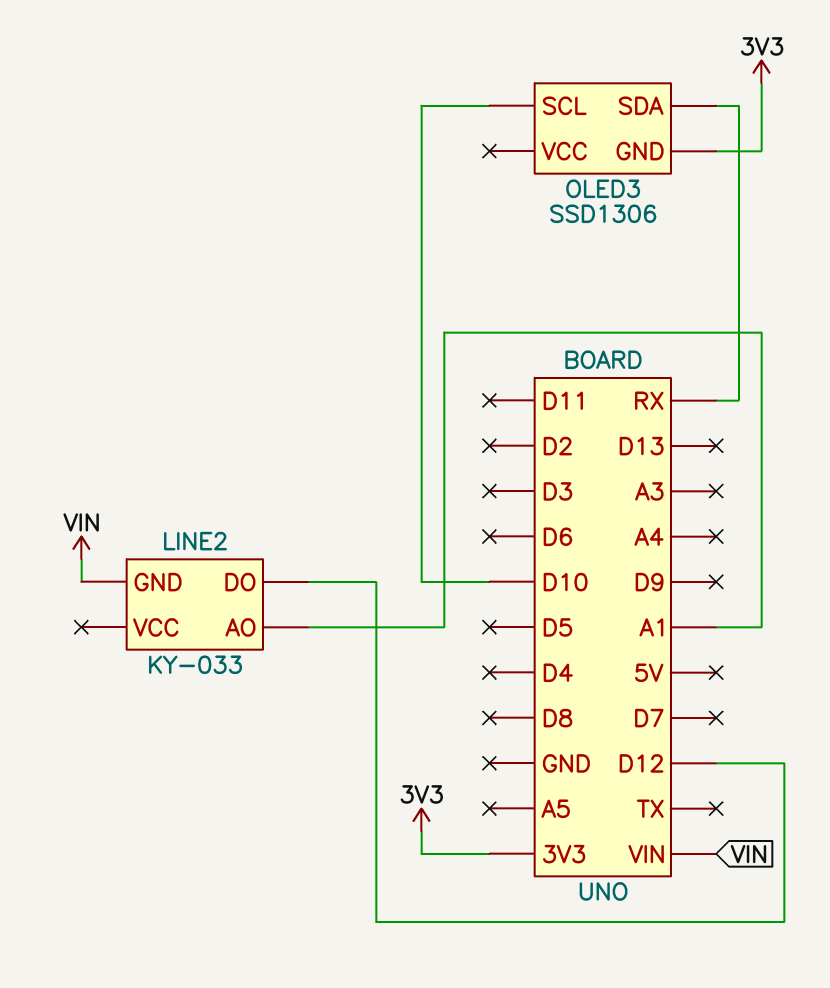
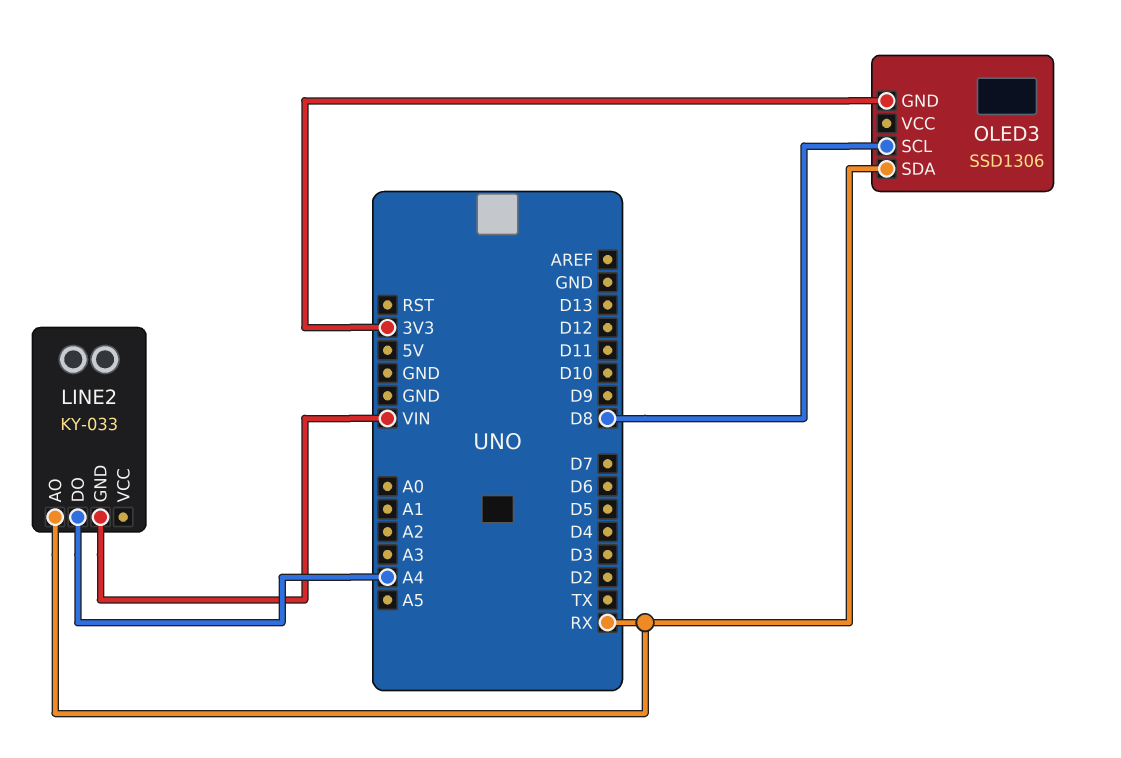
LINE2 pin AO: A1 -> RX
LINE2 pin DO: D12 -> A4
OLED3 pin SCL: D10 -> D8

